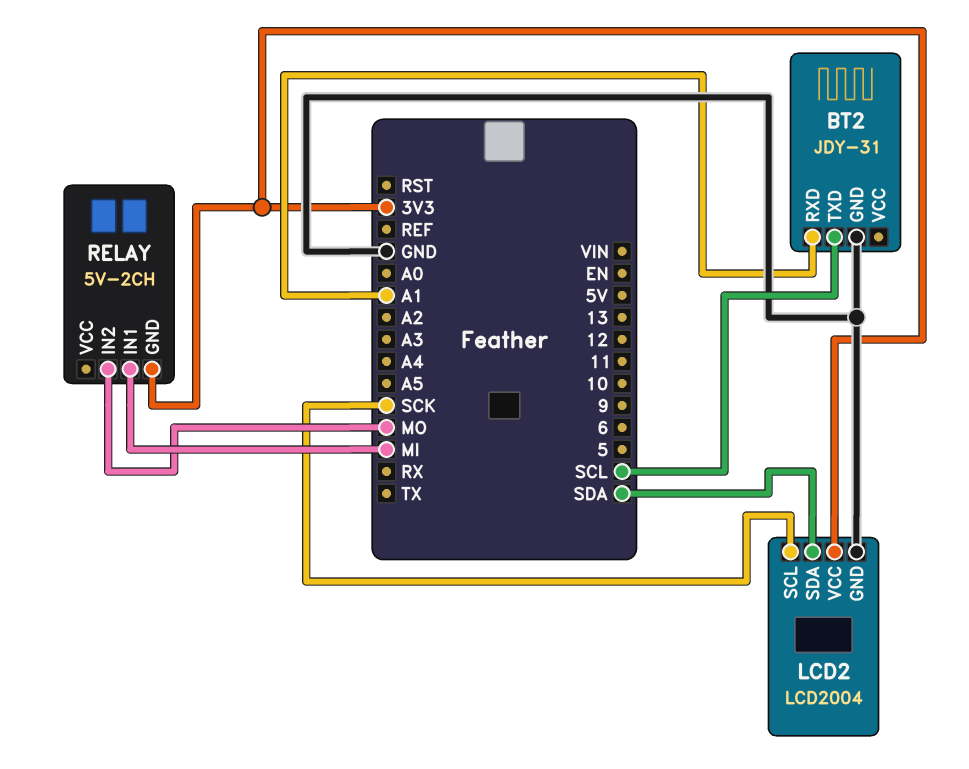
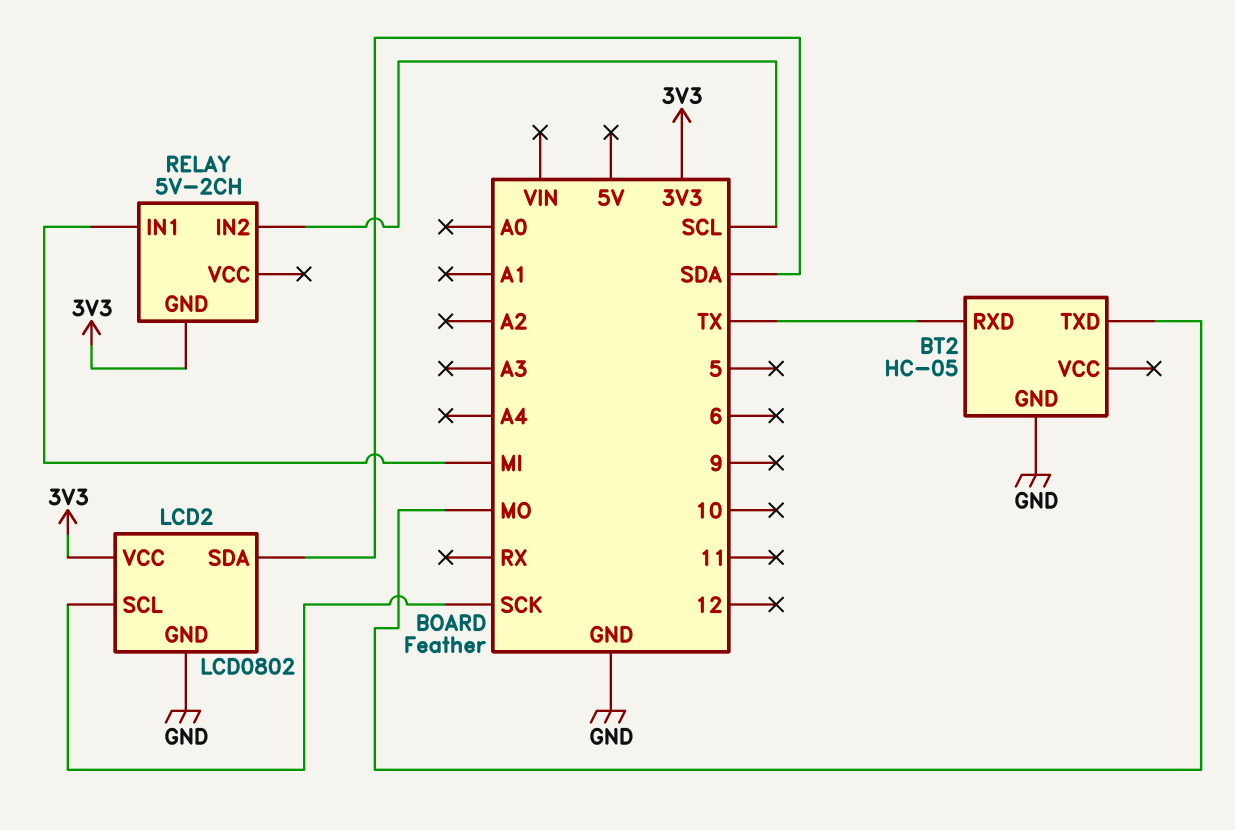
BT2: JDY-31 -> HC-05
BT2 pin RXD: A1 -> TX
BT2 pin TXD: SCL -> MO
LCD2: LCD2004 -> LCD0802
RELAY pin IN2: MO -> SCL

